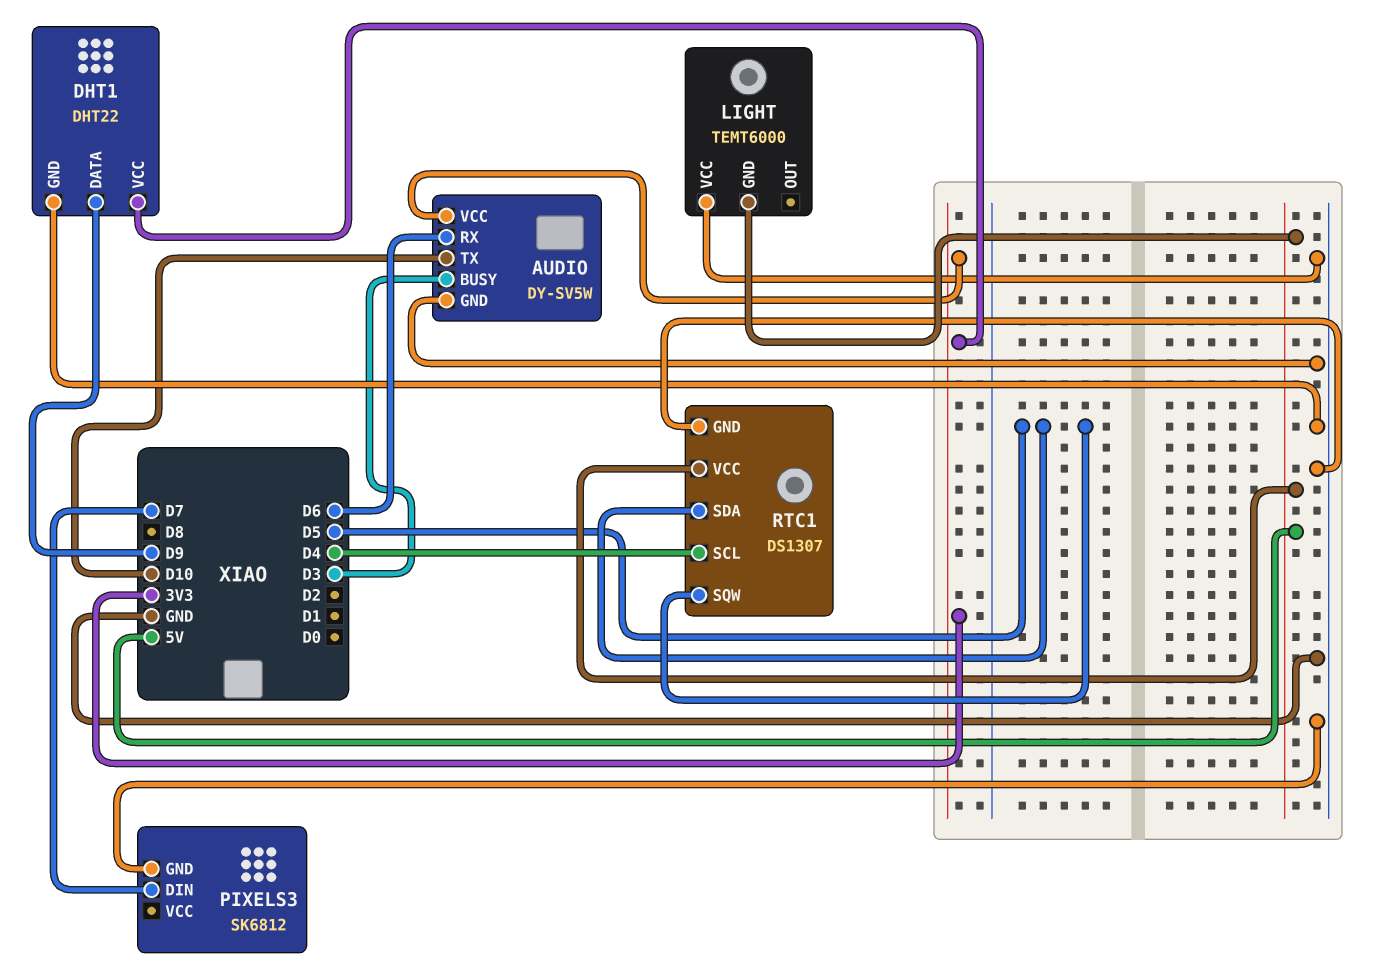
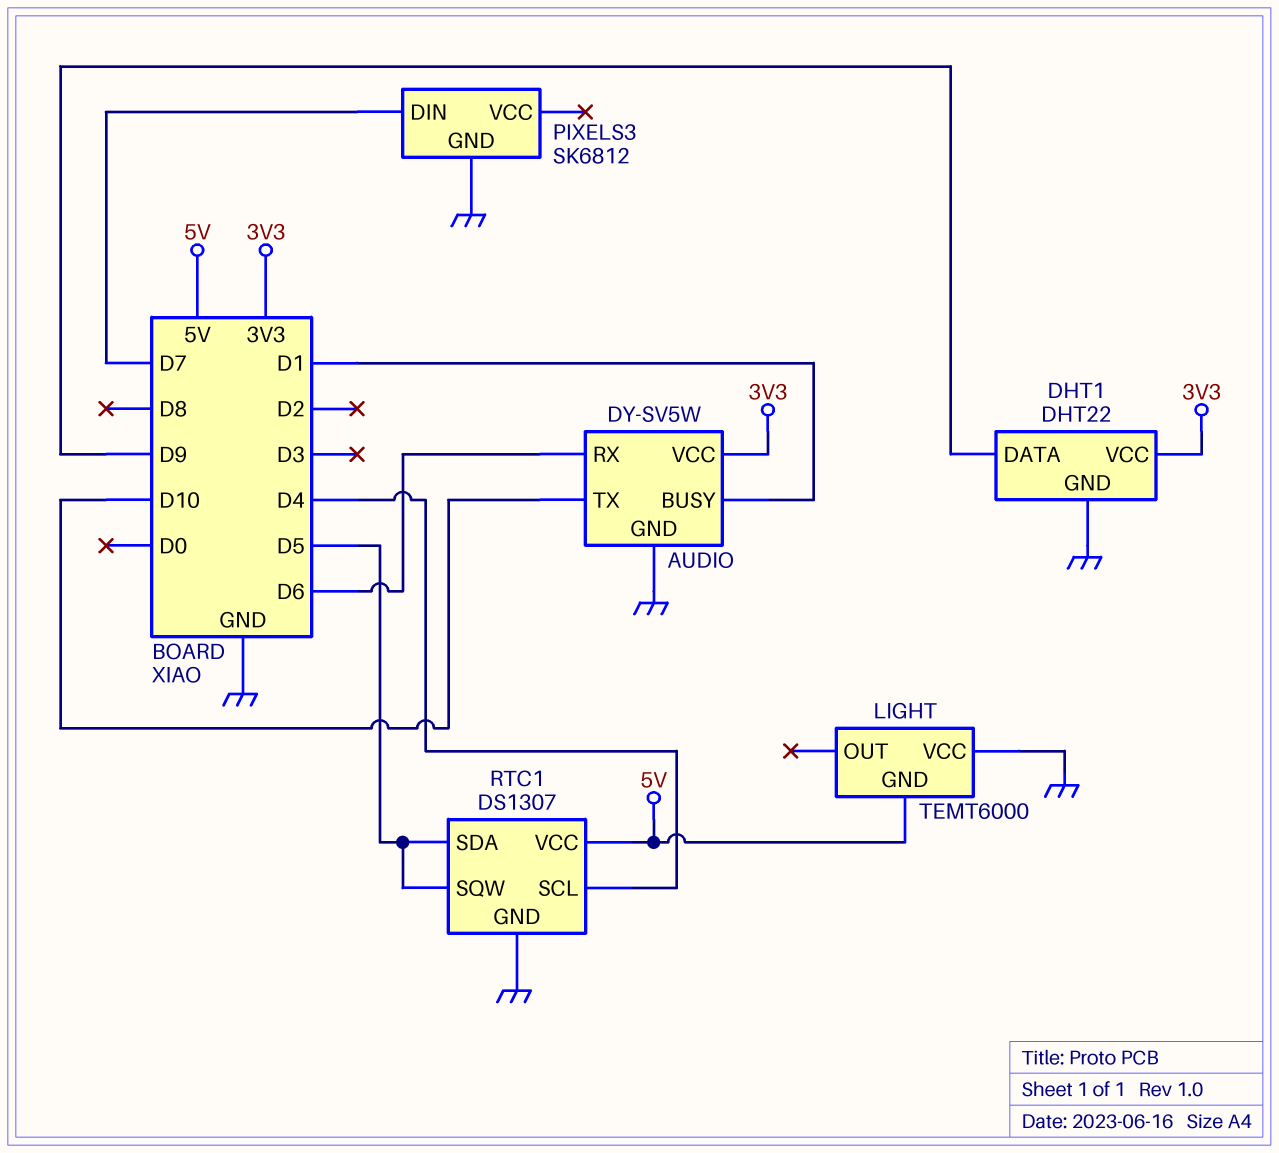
AUDIO pin BUSY: D3 -> D1

